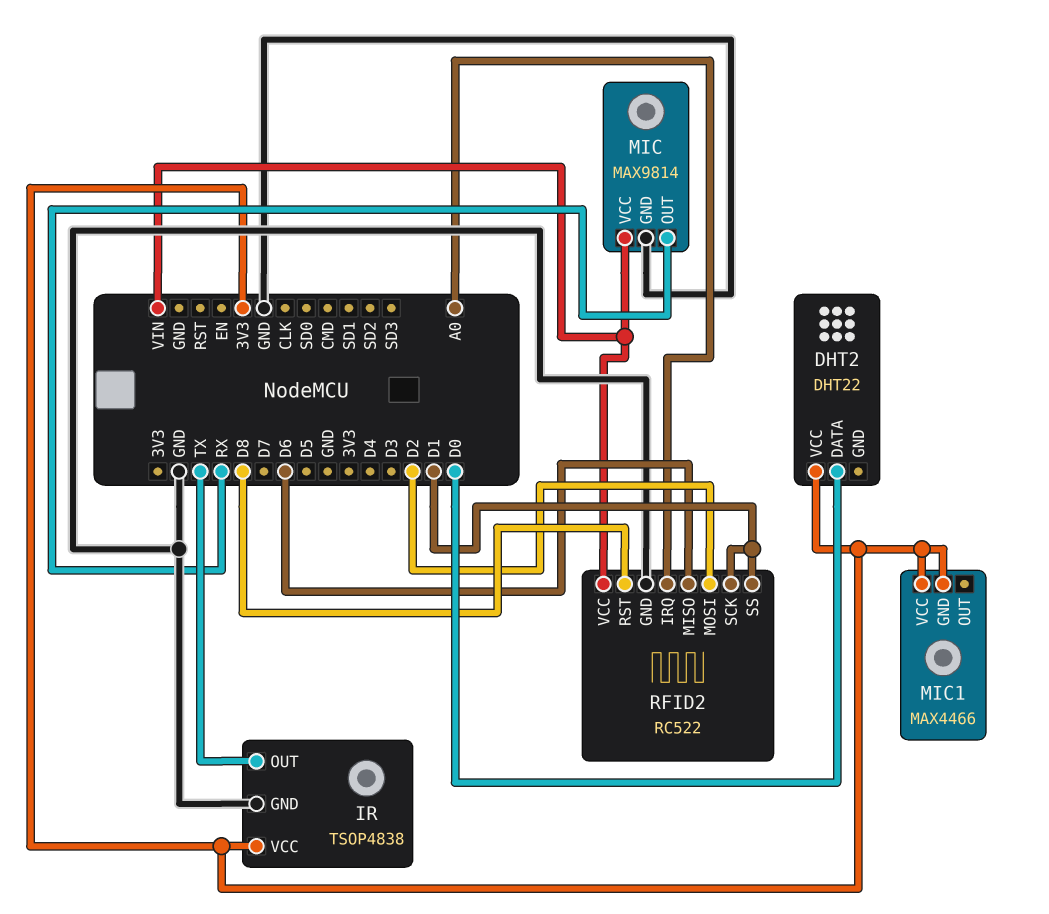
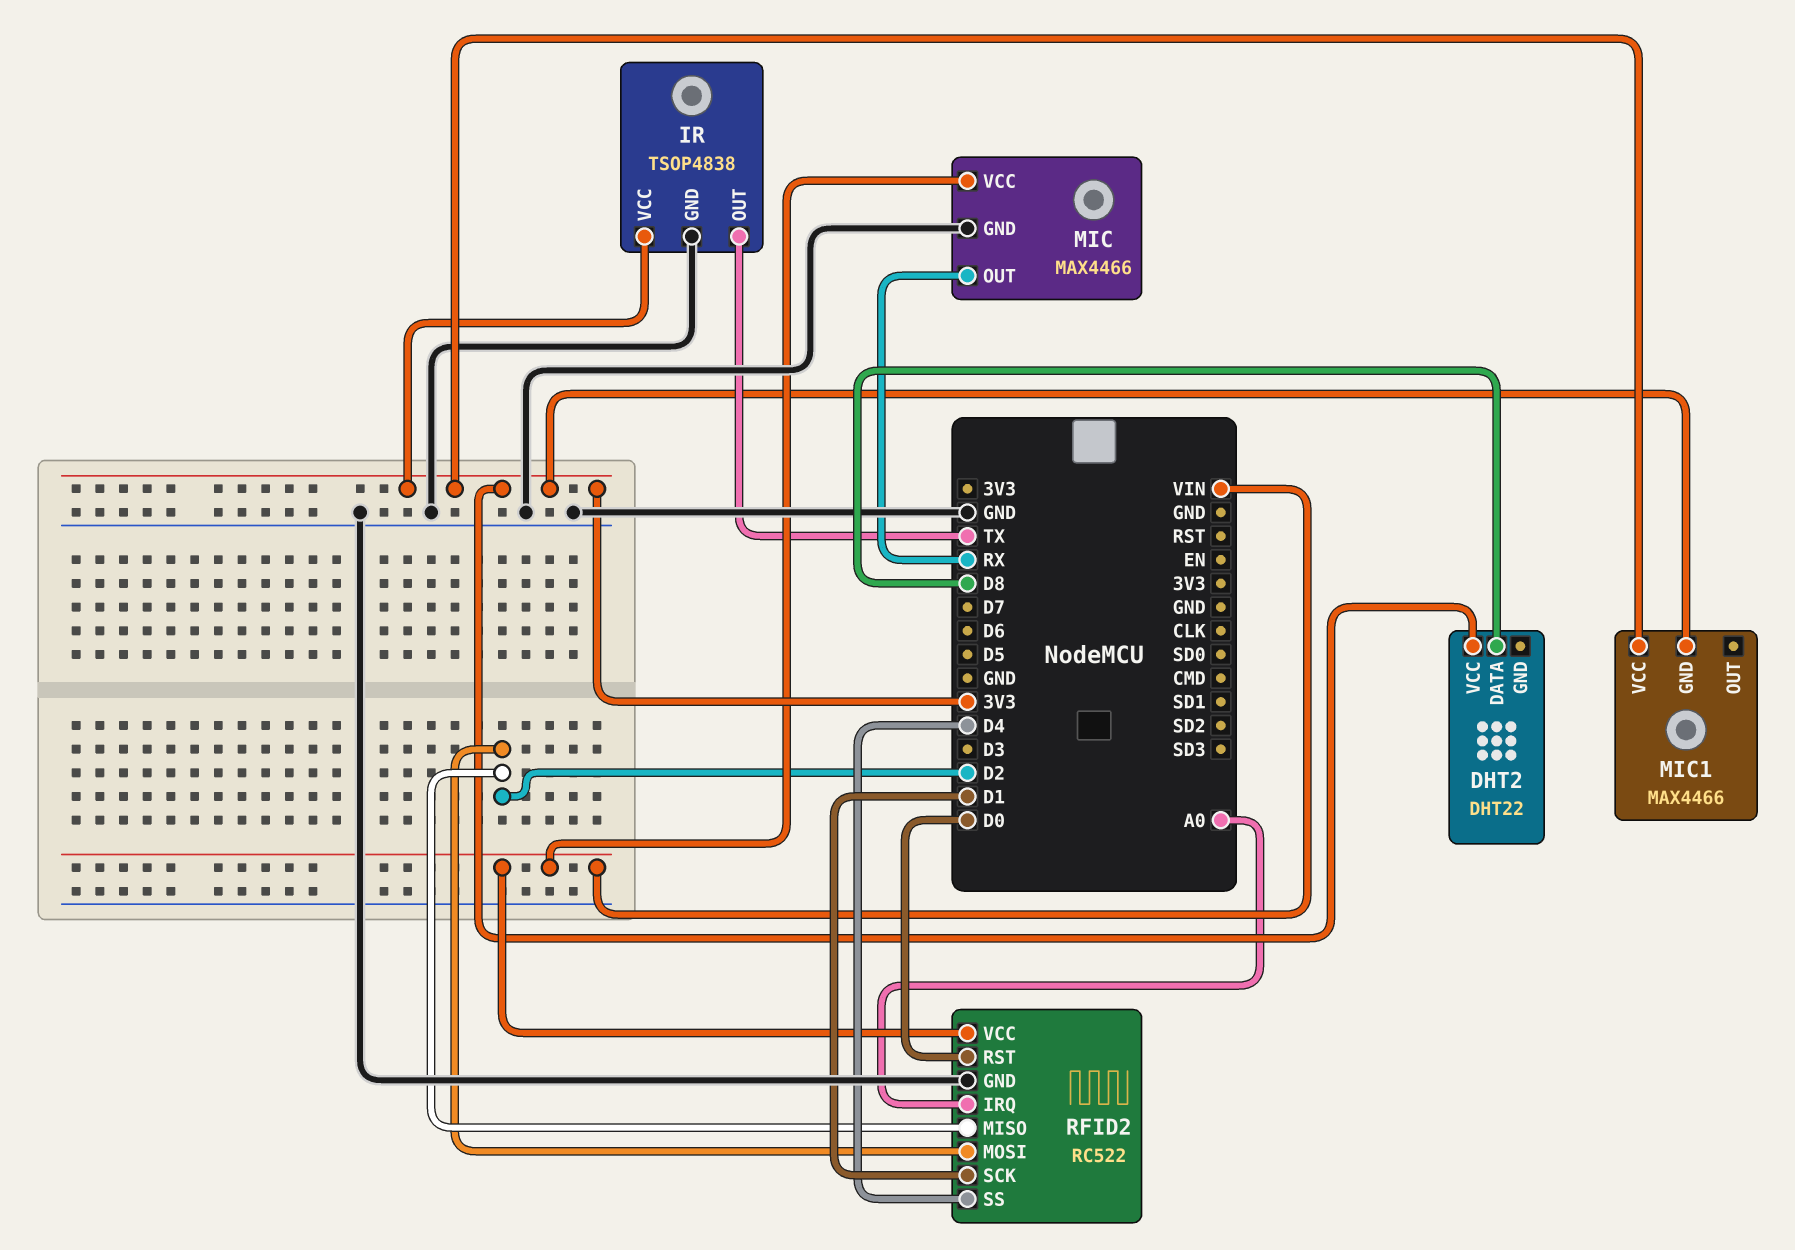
DHT2 pin DATA: D0 -> D8
MIC: MAX9814 -> MAX4466
RFID2 pin MISO: D6 -> D2
RFID2 pin RST: D8 -> D0
RFID2 pin SS: D1 -> D4

